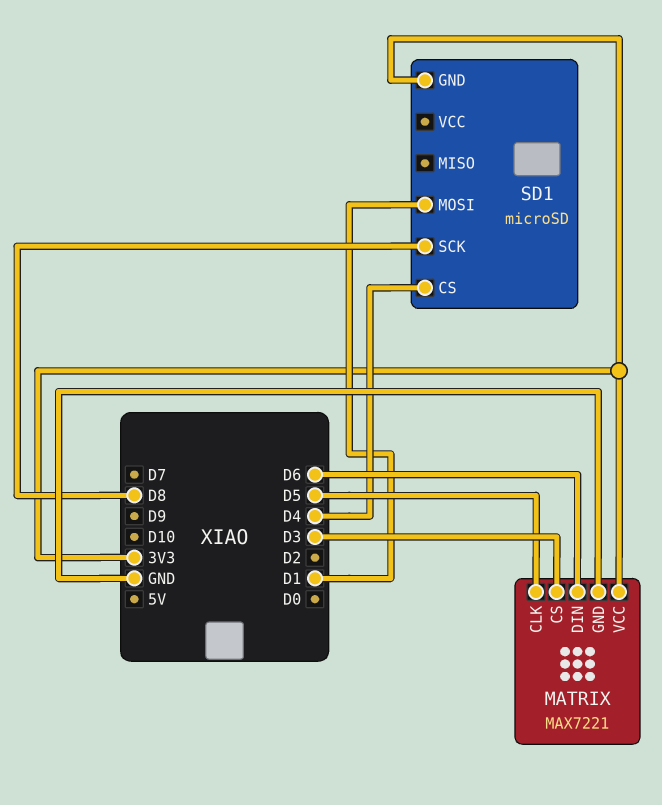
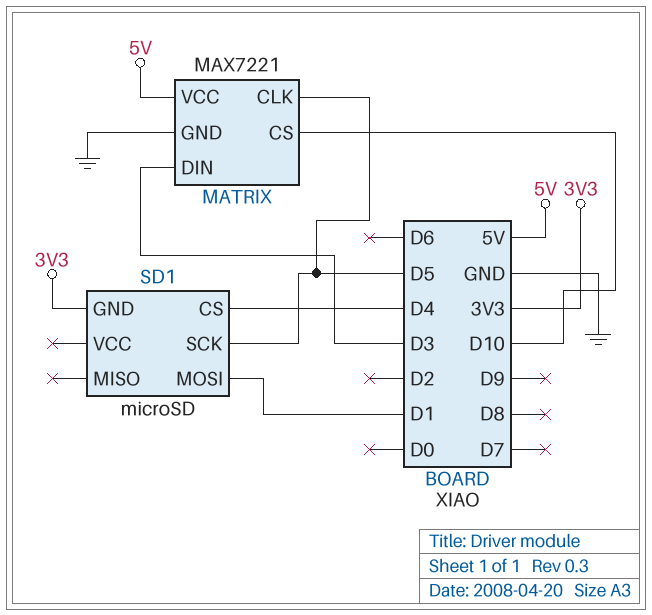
MATRIX pin CS: D3 -> D10
MATRIX pin DIN: D6 -> D3
MATRIX pin VCC: 3V3 -> 5V
SD1 pin SCK: D8 -> D5

